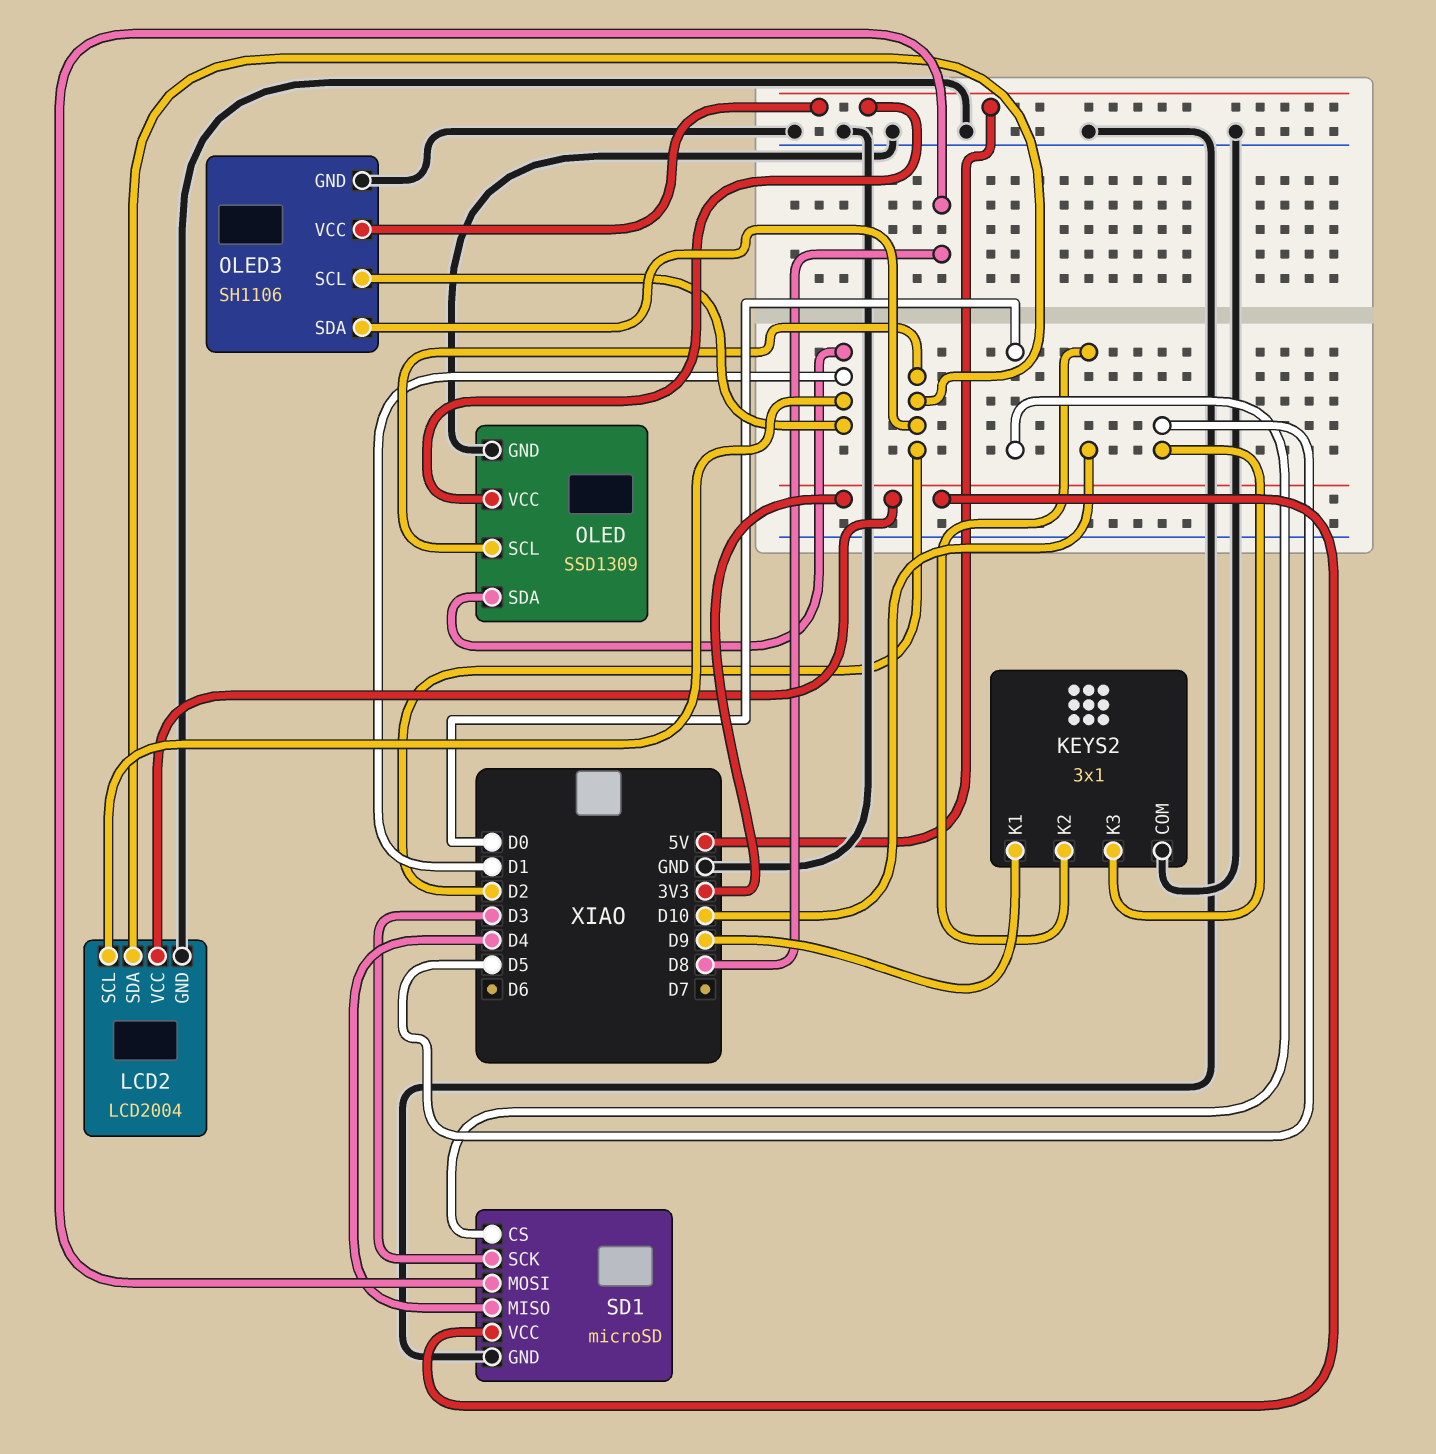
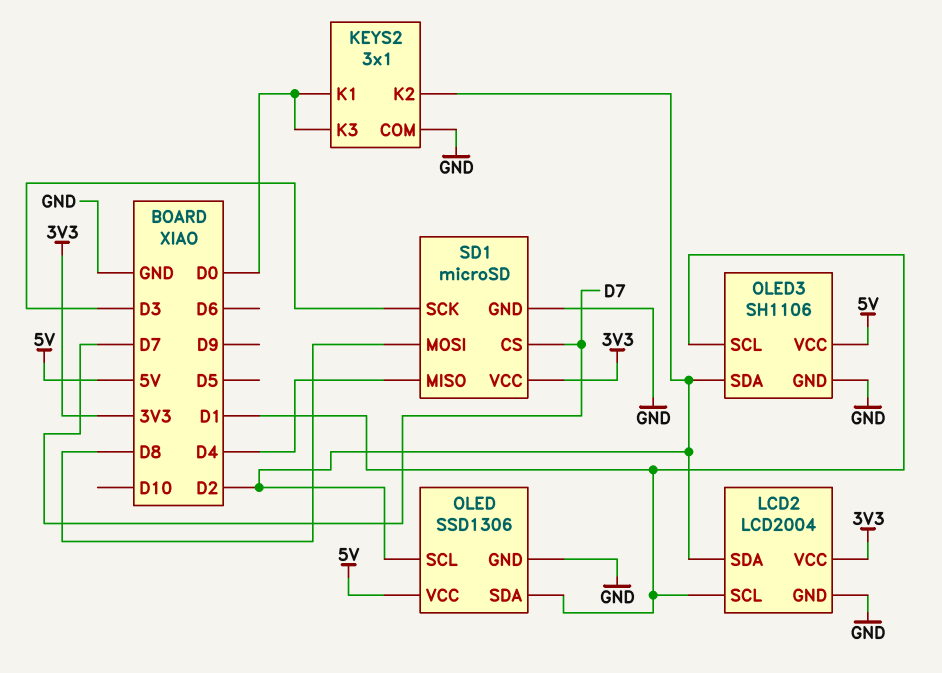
KEYS2 pin K1: D9 -> D0
KEYS2 pin K2: D10 -> D2
KEYS2 pin K3: D5 -> D0
OLED: SSD1309 -> SSD1306
SD1 pin CS: D0 -> D7

